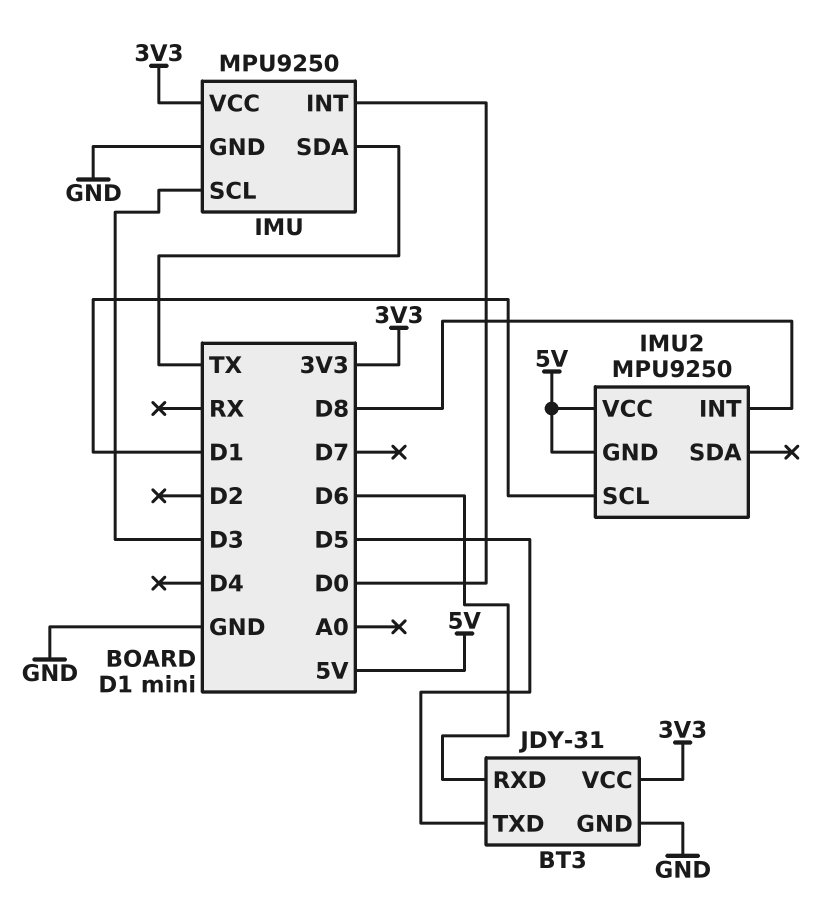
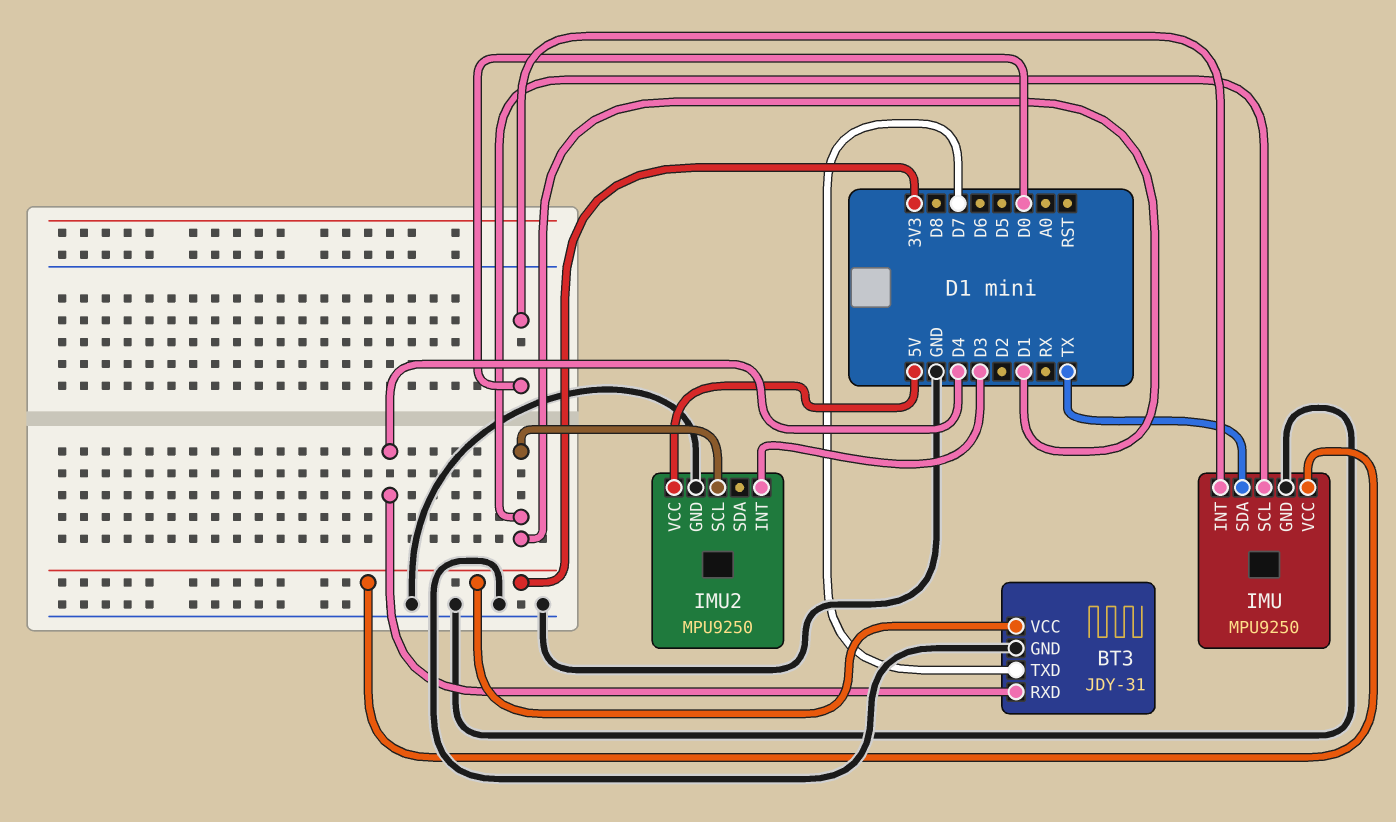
BT3 pin RXD: D6 -> D4
BT3 pin TXD: D5 -> D7
IMU pin SCL: D3 -> D1
IMU2 pin GND: 5V -> GND
IMU2 pin INT: D8 -> D3

